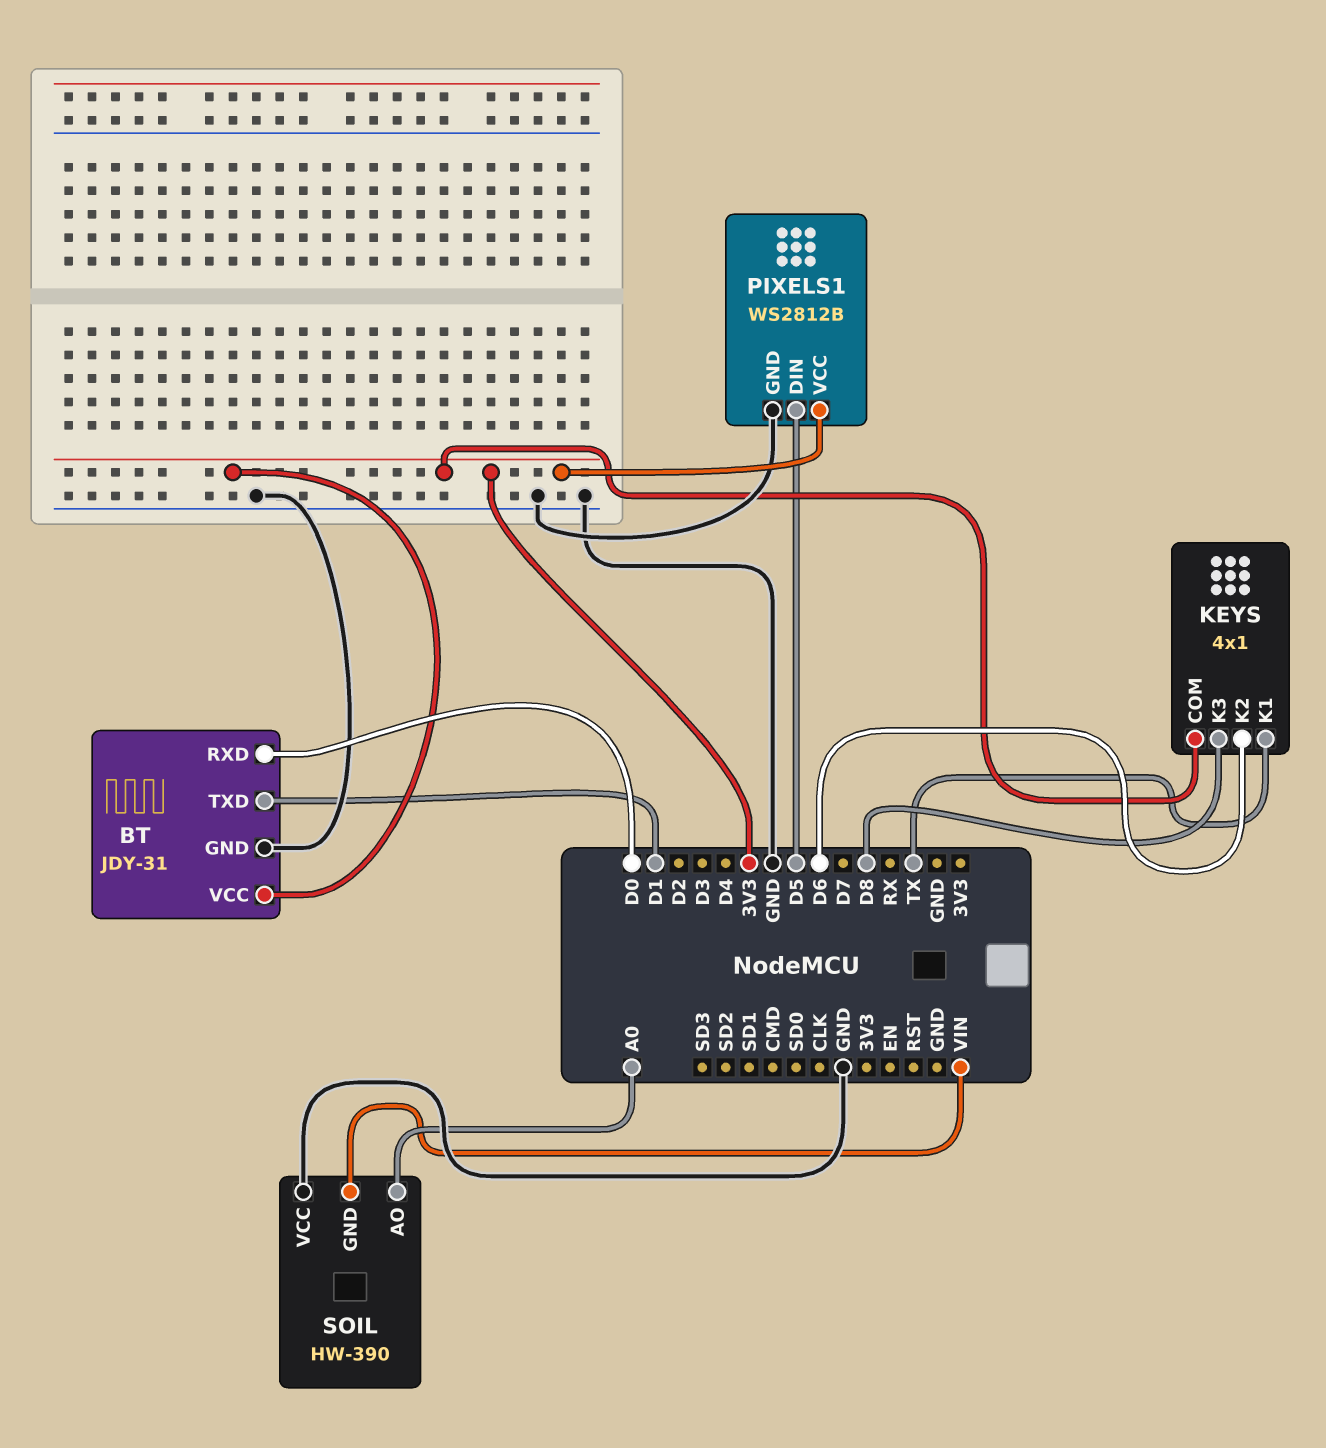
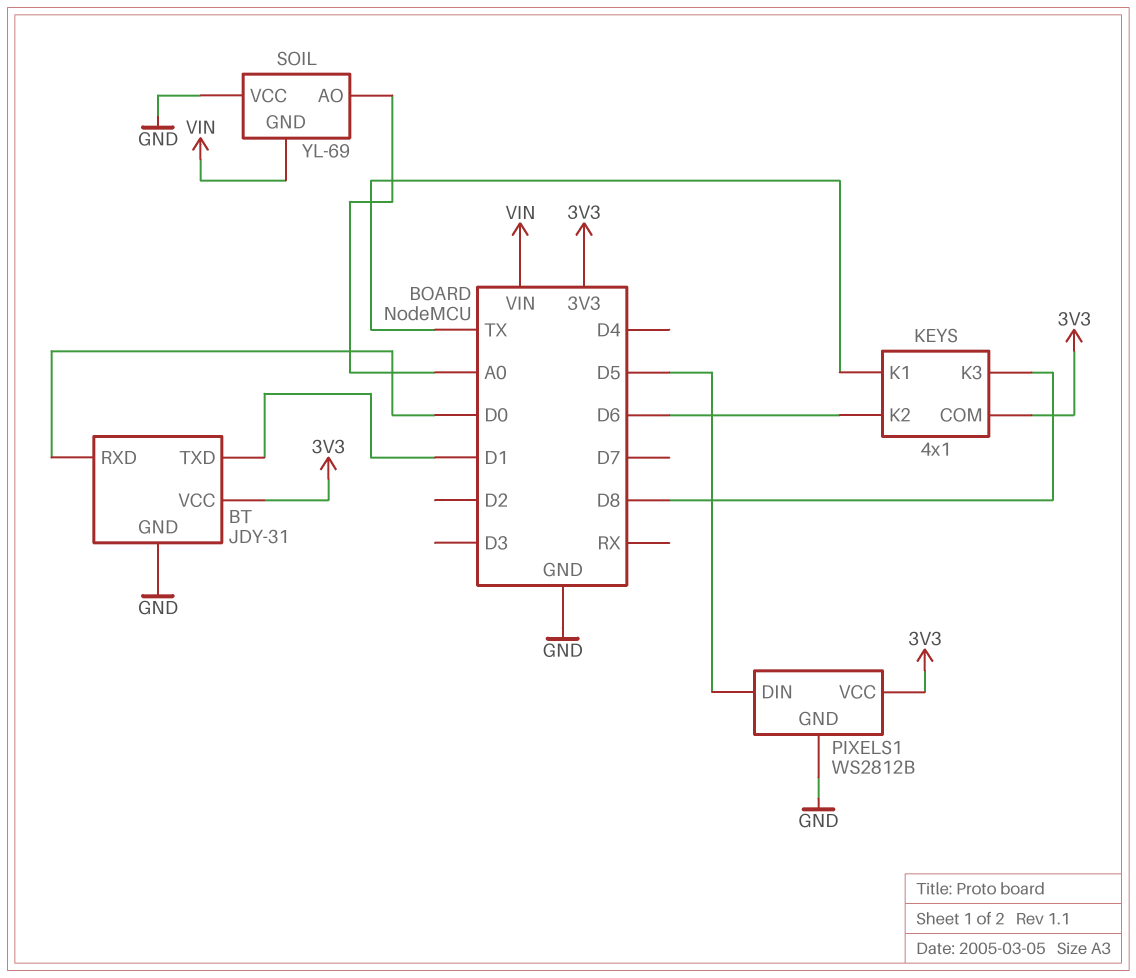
SOIL: HW-390 -> YL-69

